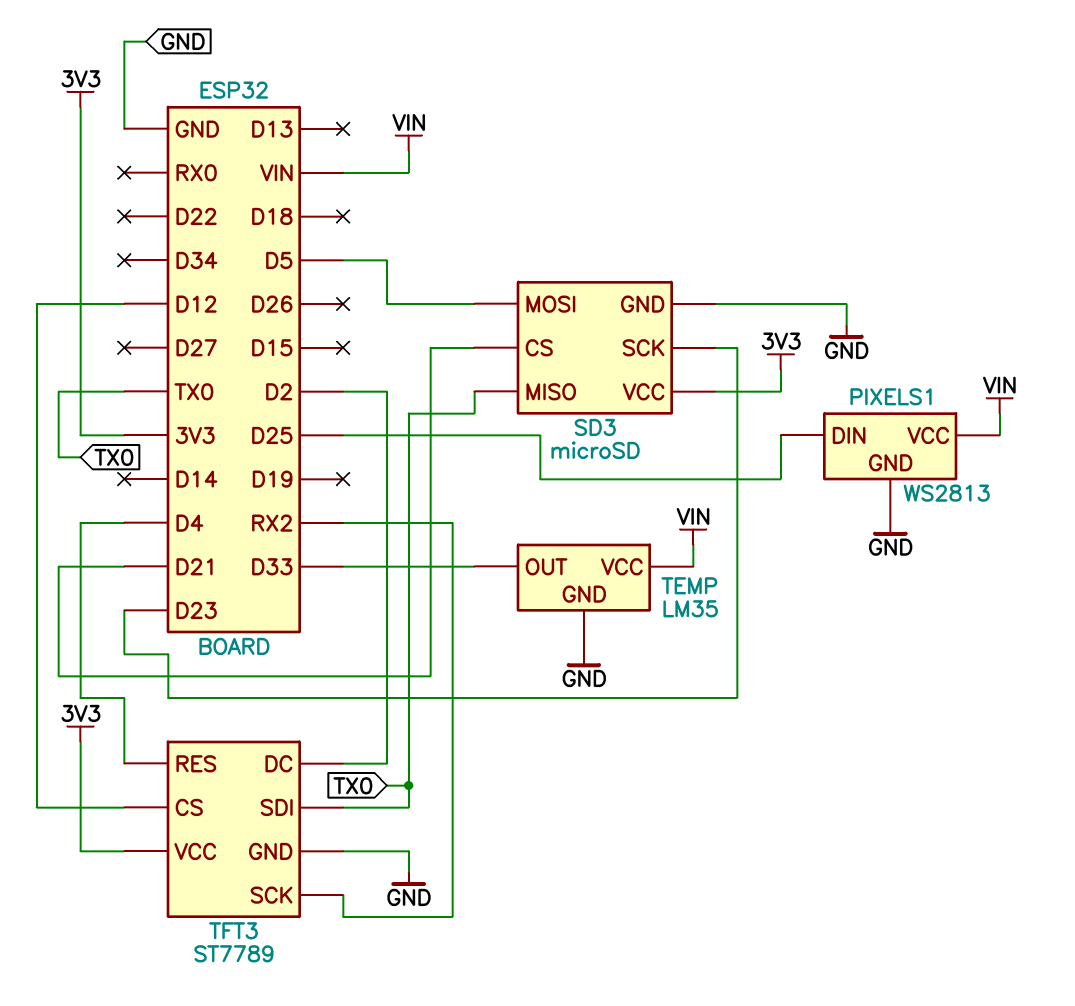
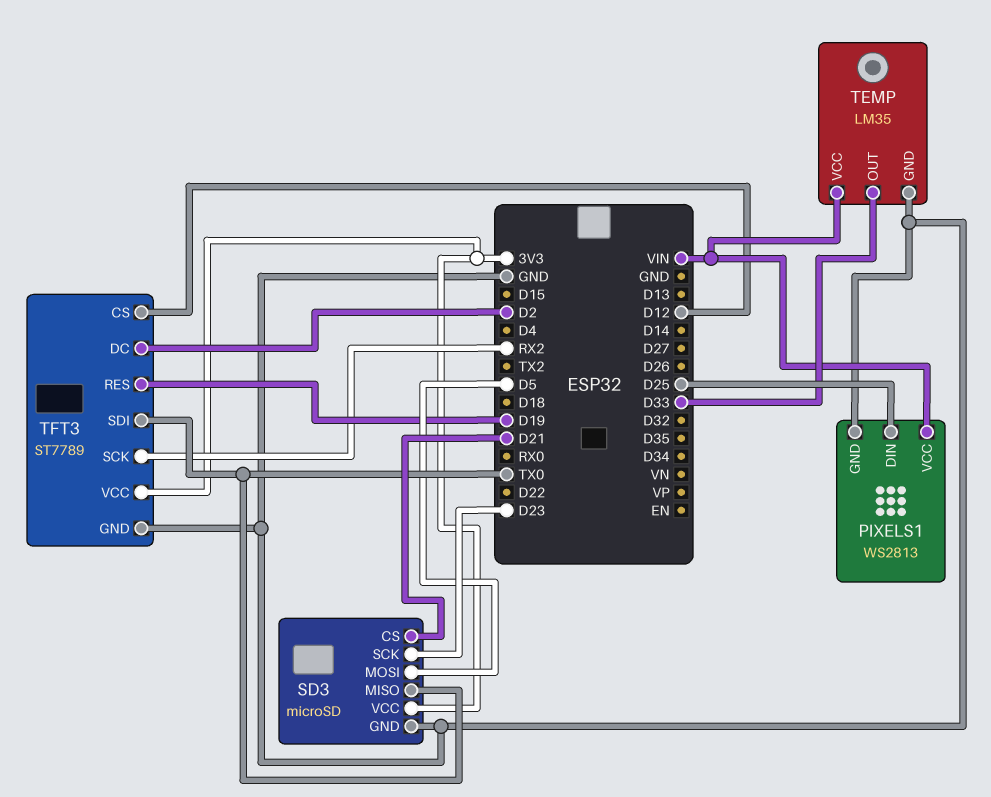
TFT3 pin RES: D4 -> D19

